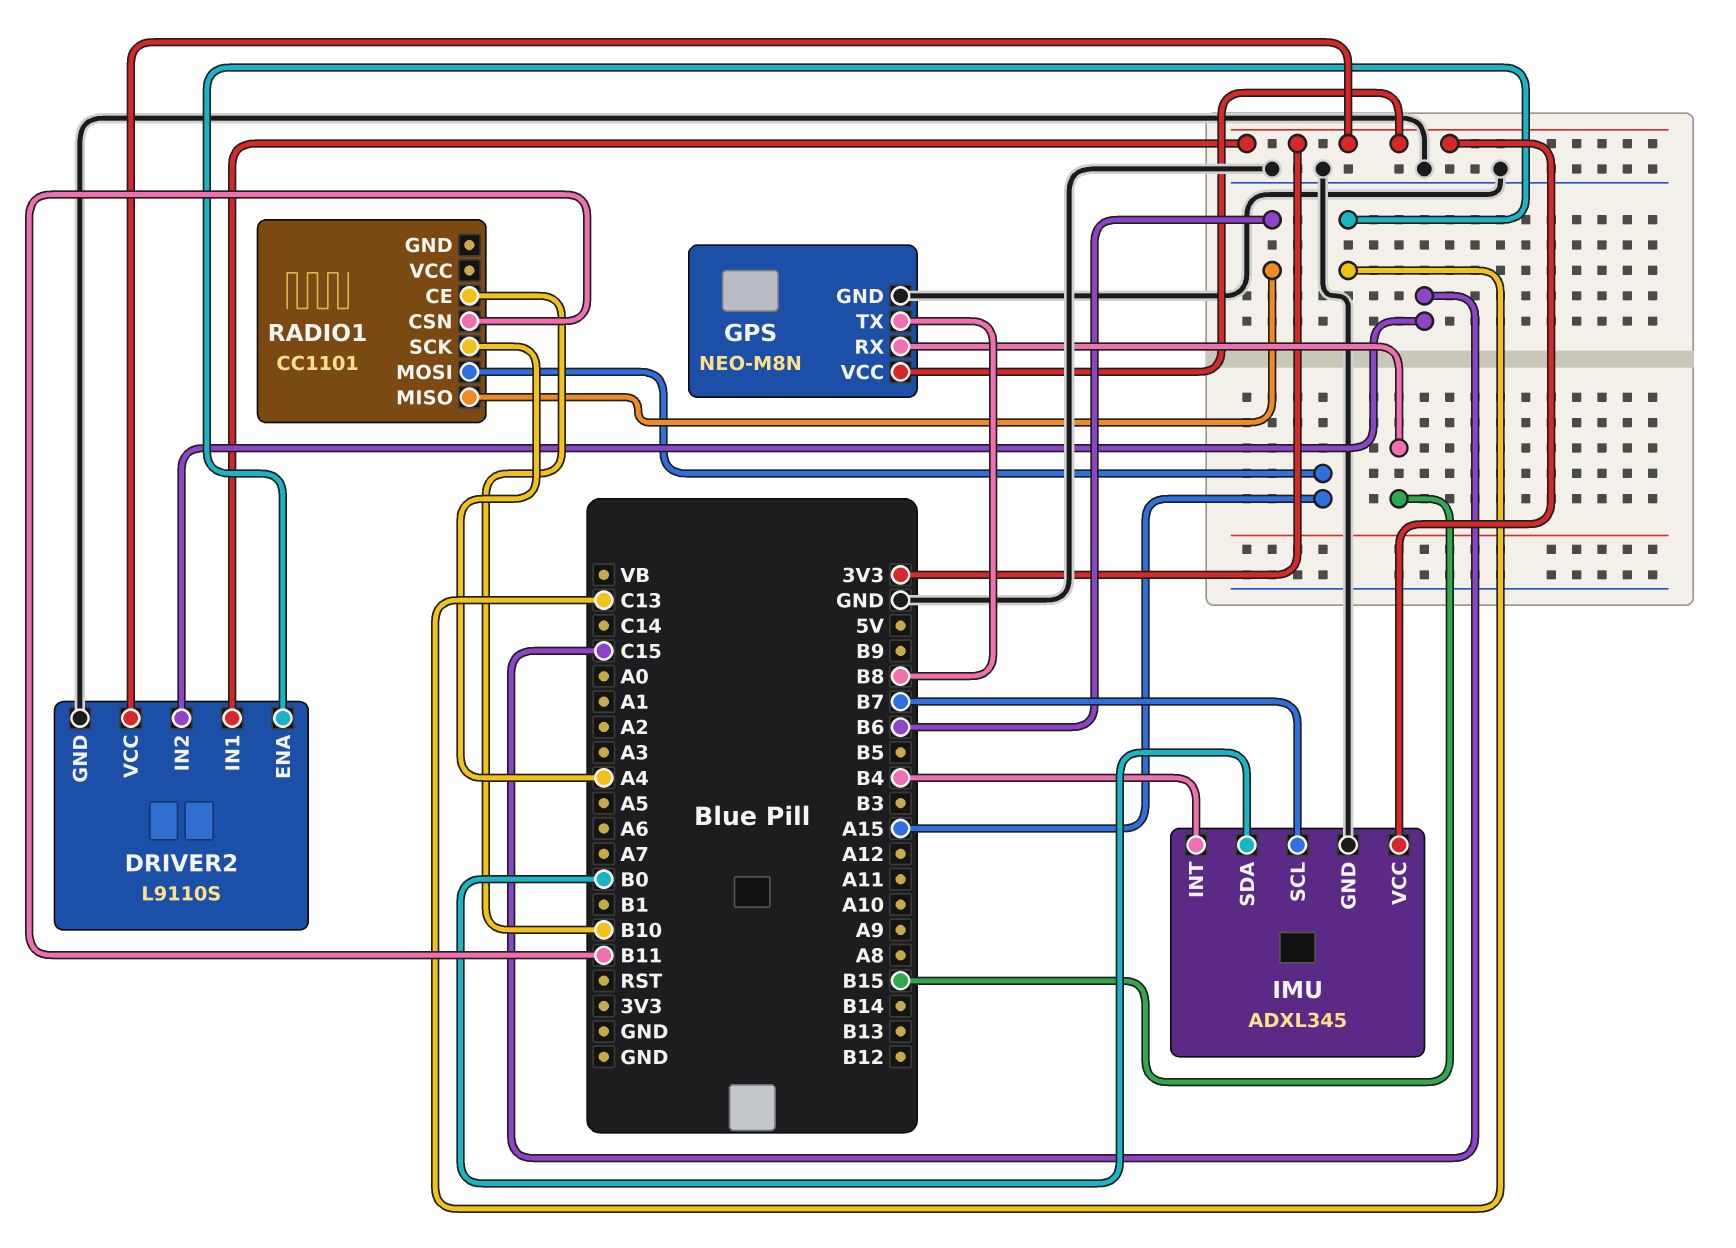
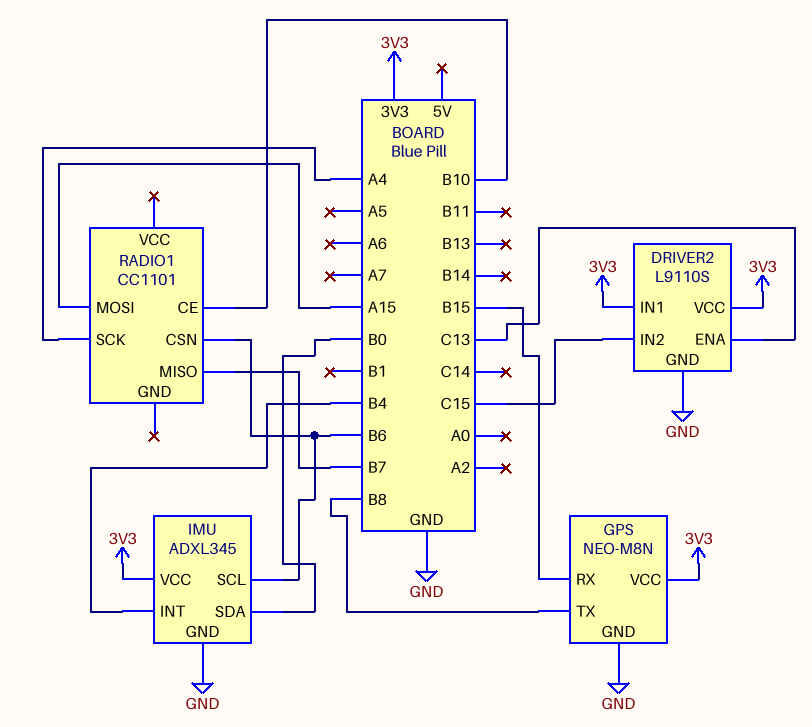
IMU pin SCL: B7 -> B6
RADIO1 pin CSN: B11 -> B6
RADIO1 pin MISO: B6 -> B7

